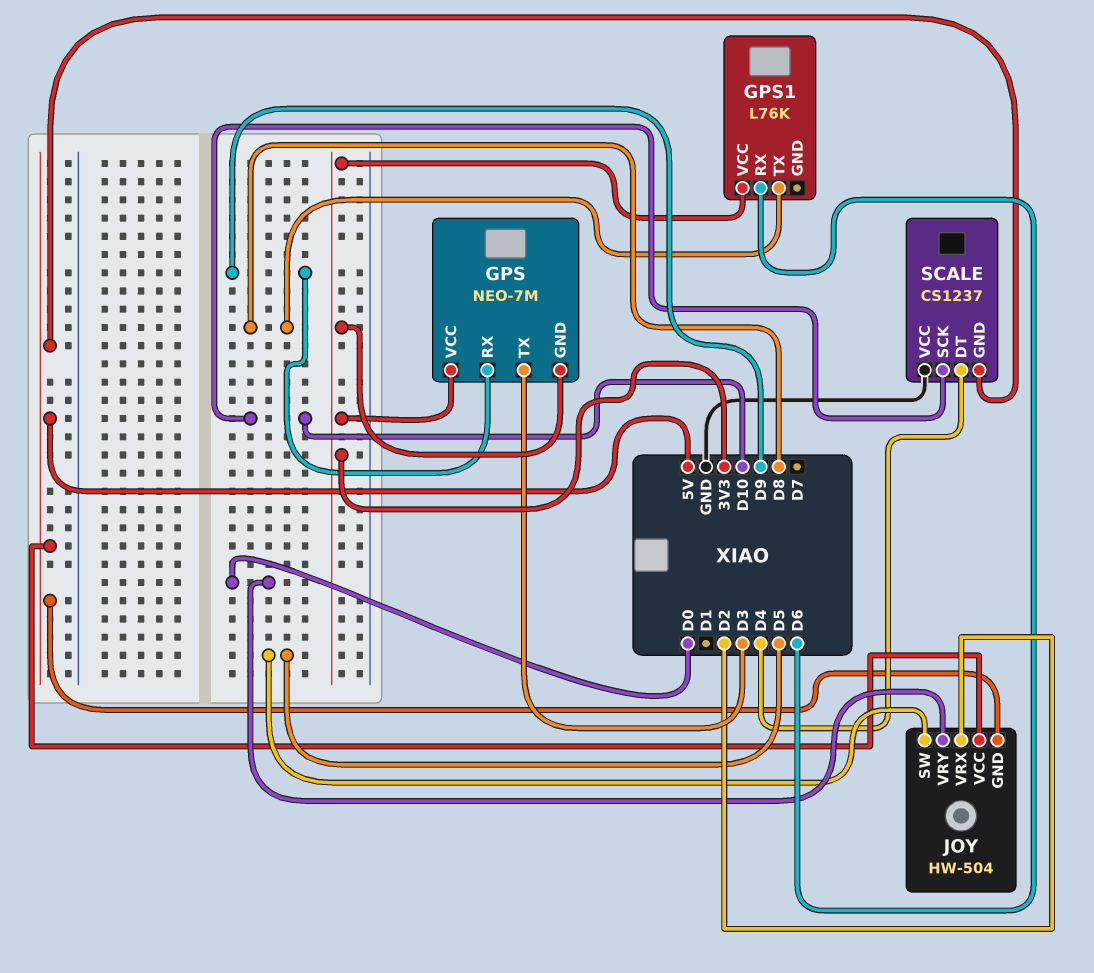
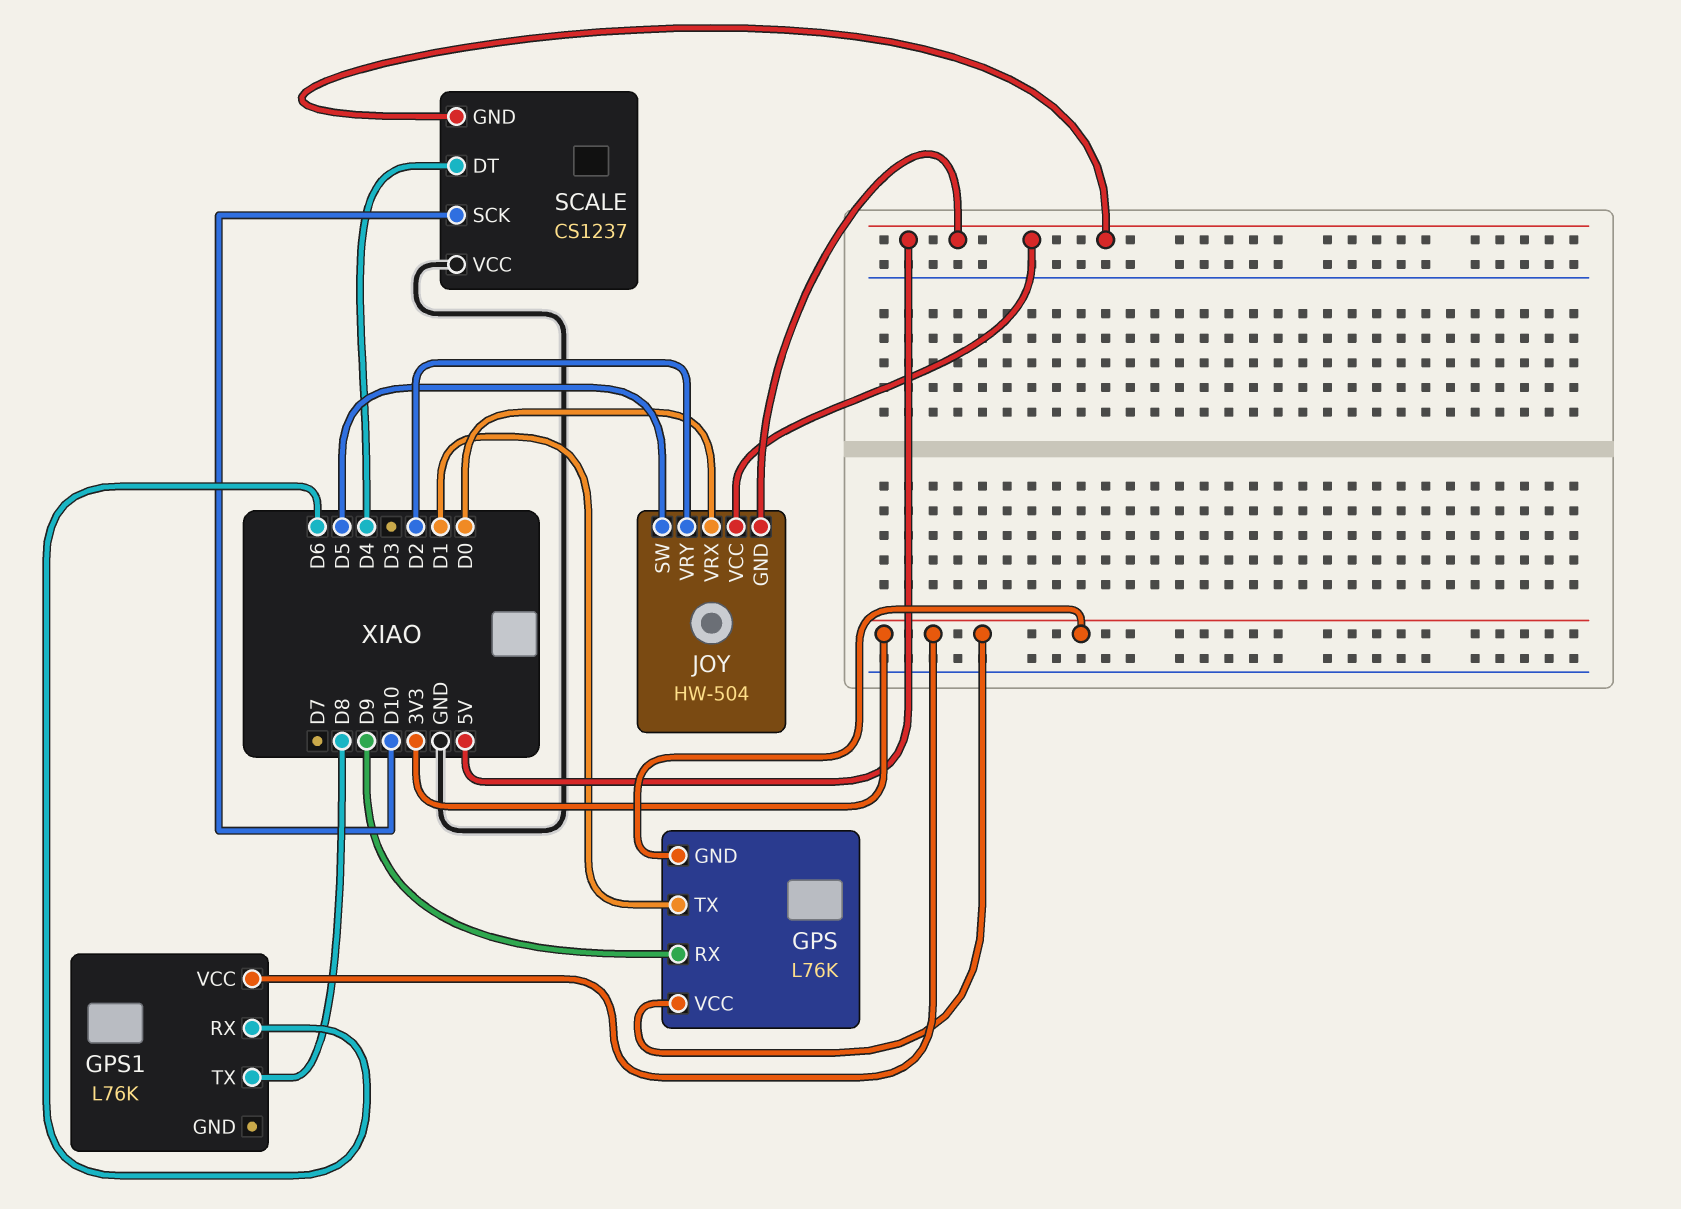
GPS: NEO-7M -> L76K
GPS pin TX: D3 -> D1
JOY pin VRX: D2 -> D0
JOY pin VRY: D0 -> D2

